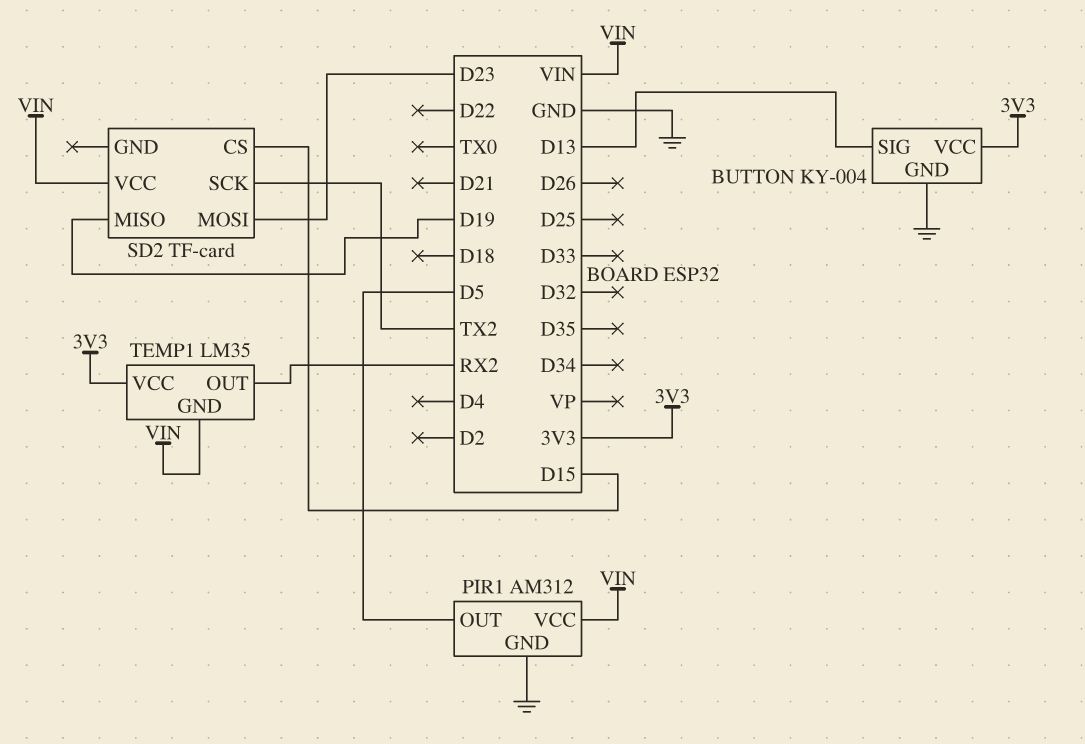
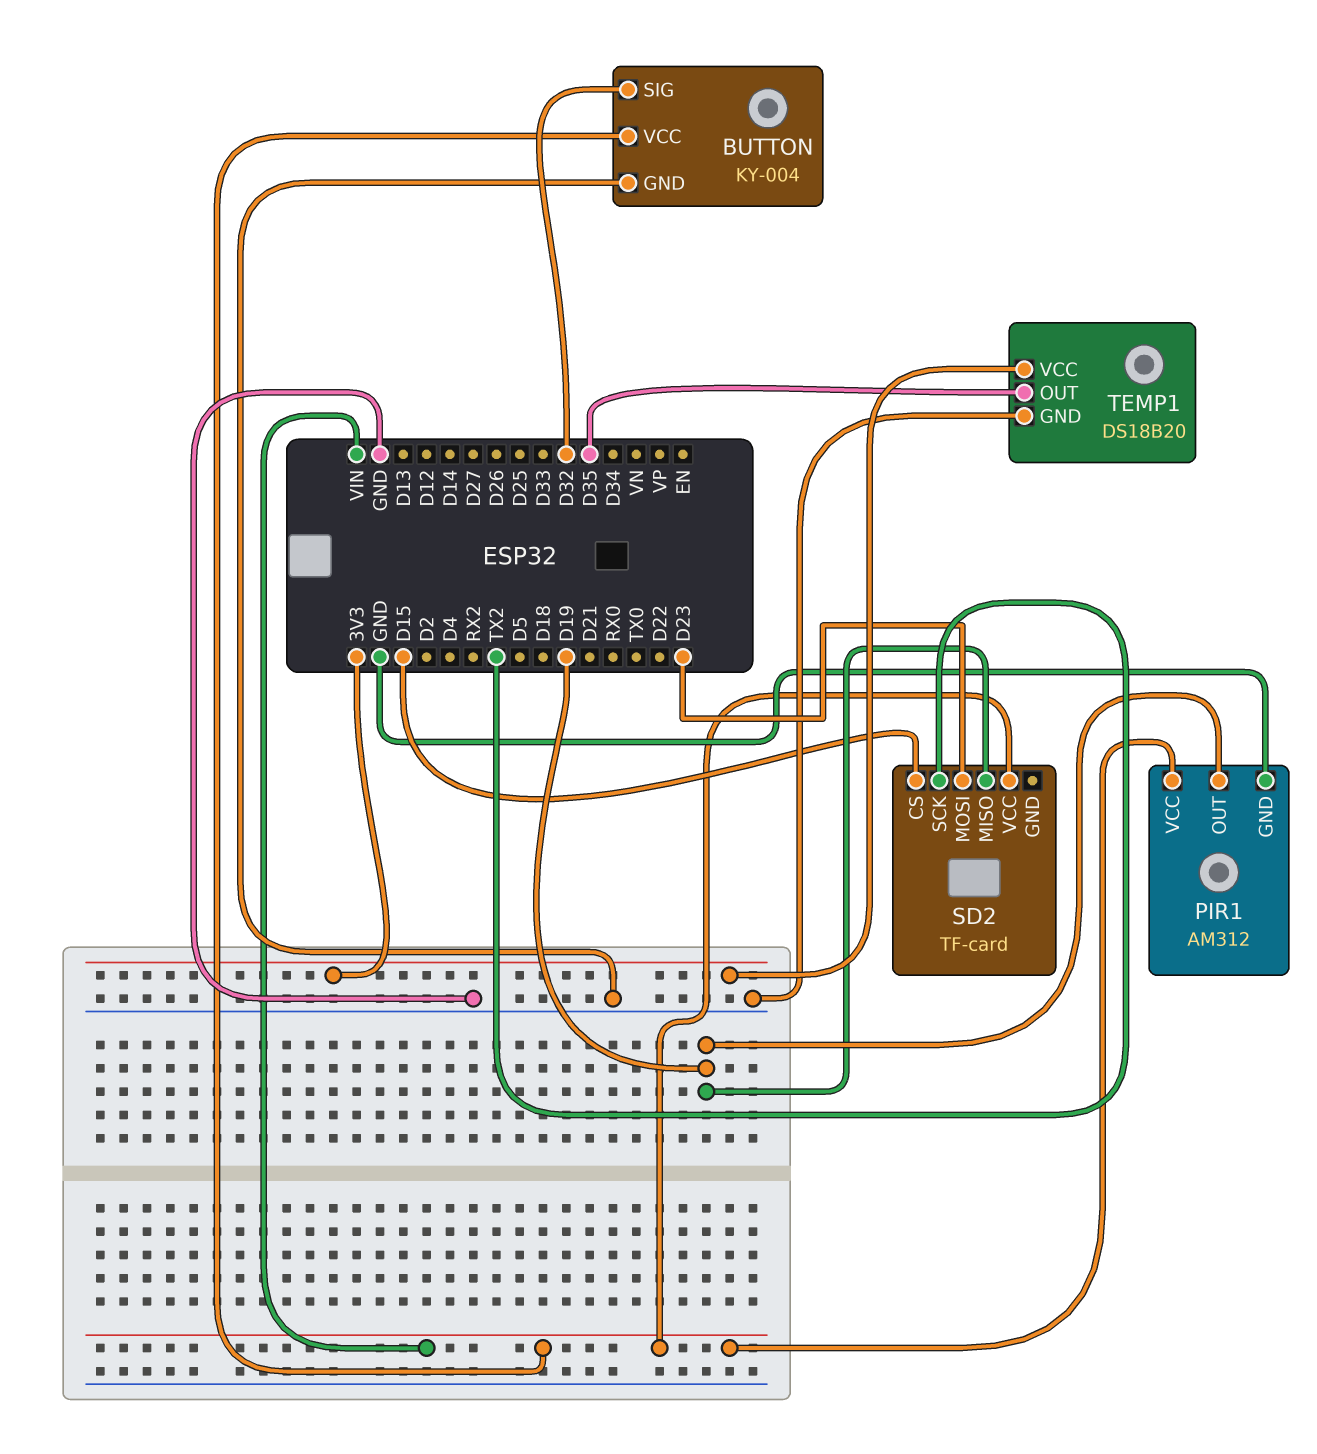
BUTTON pin SIG: D13 -> D32
BUTTON pin VCC: 3V3 -> VIN
PIR1 pin OUT: D5 -> D19
TEMP1: LM35 -> DS18B20
TEMP1 pin GND: VIN -> GND
TEMP1 pin OUT: RX2 -> D35

